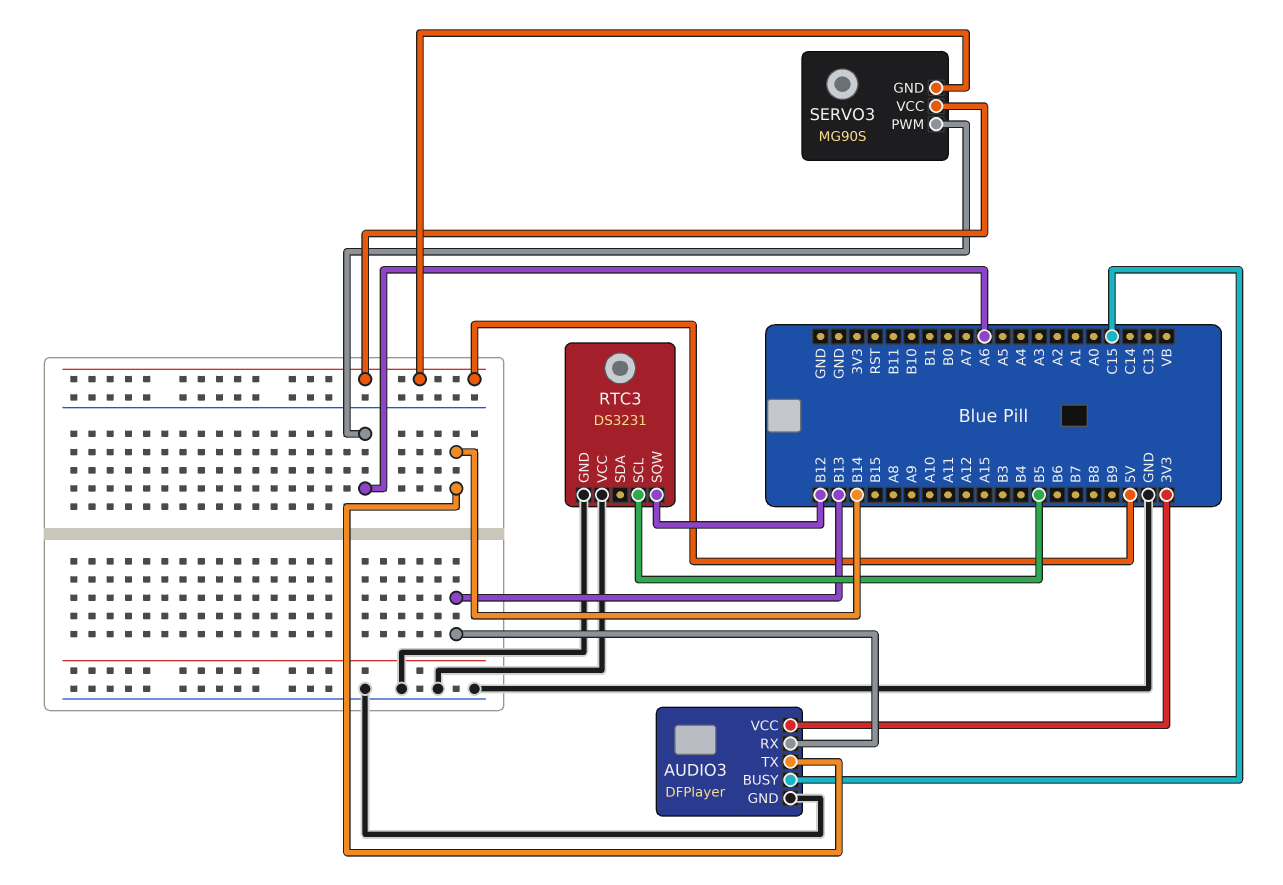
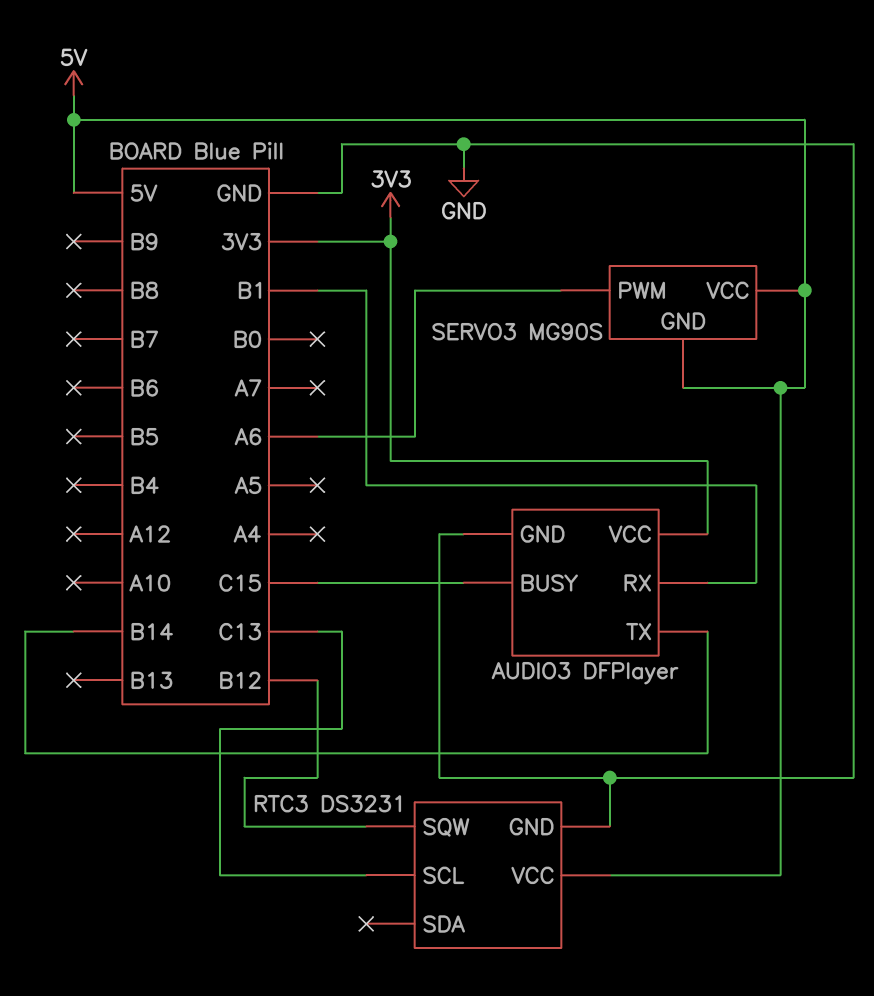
AUDIO3 pin RX: B13 -> B1
RTC3 pin SCL: B5 -> C13
RTC3 pin VCC: GND -> 5V

